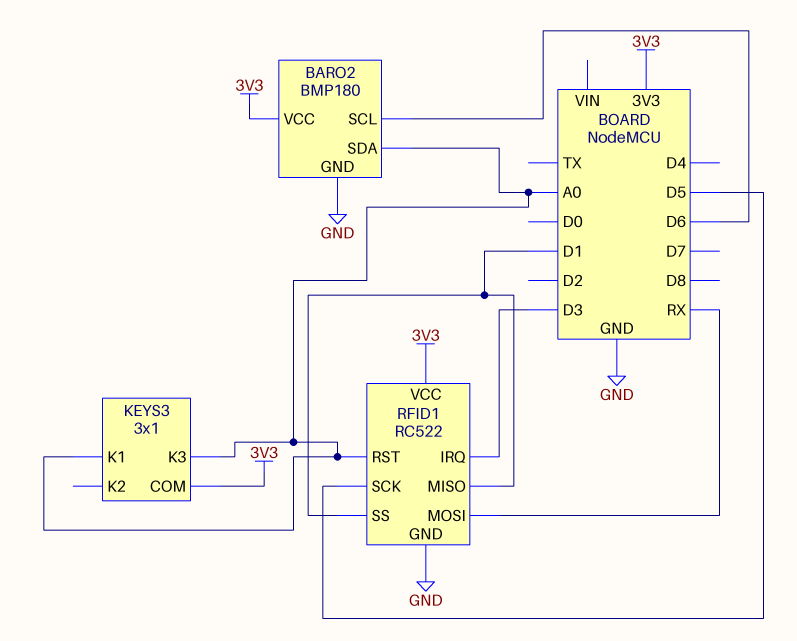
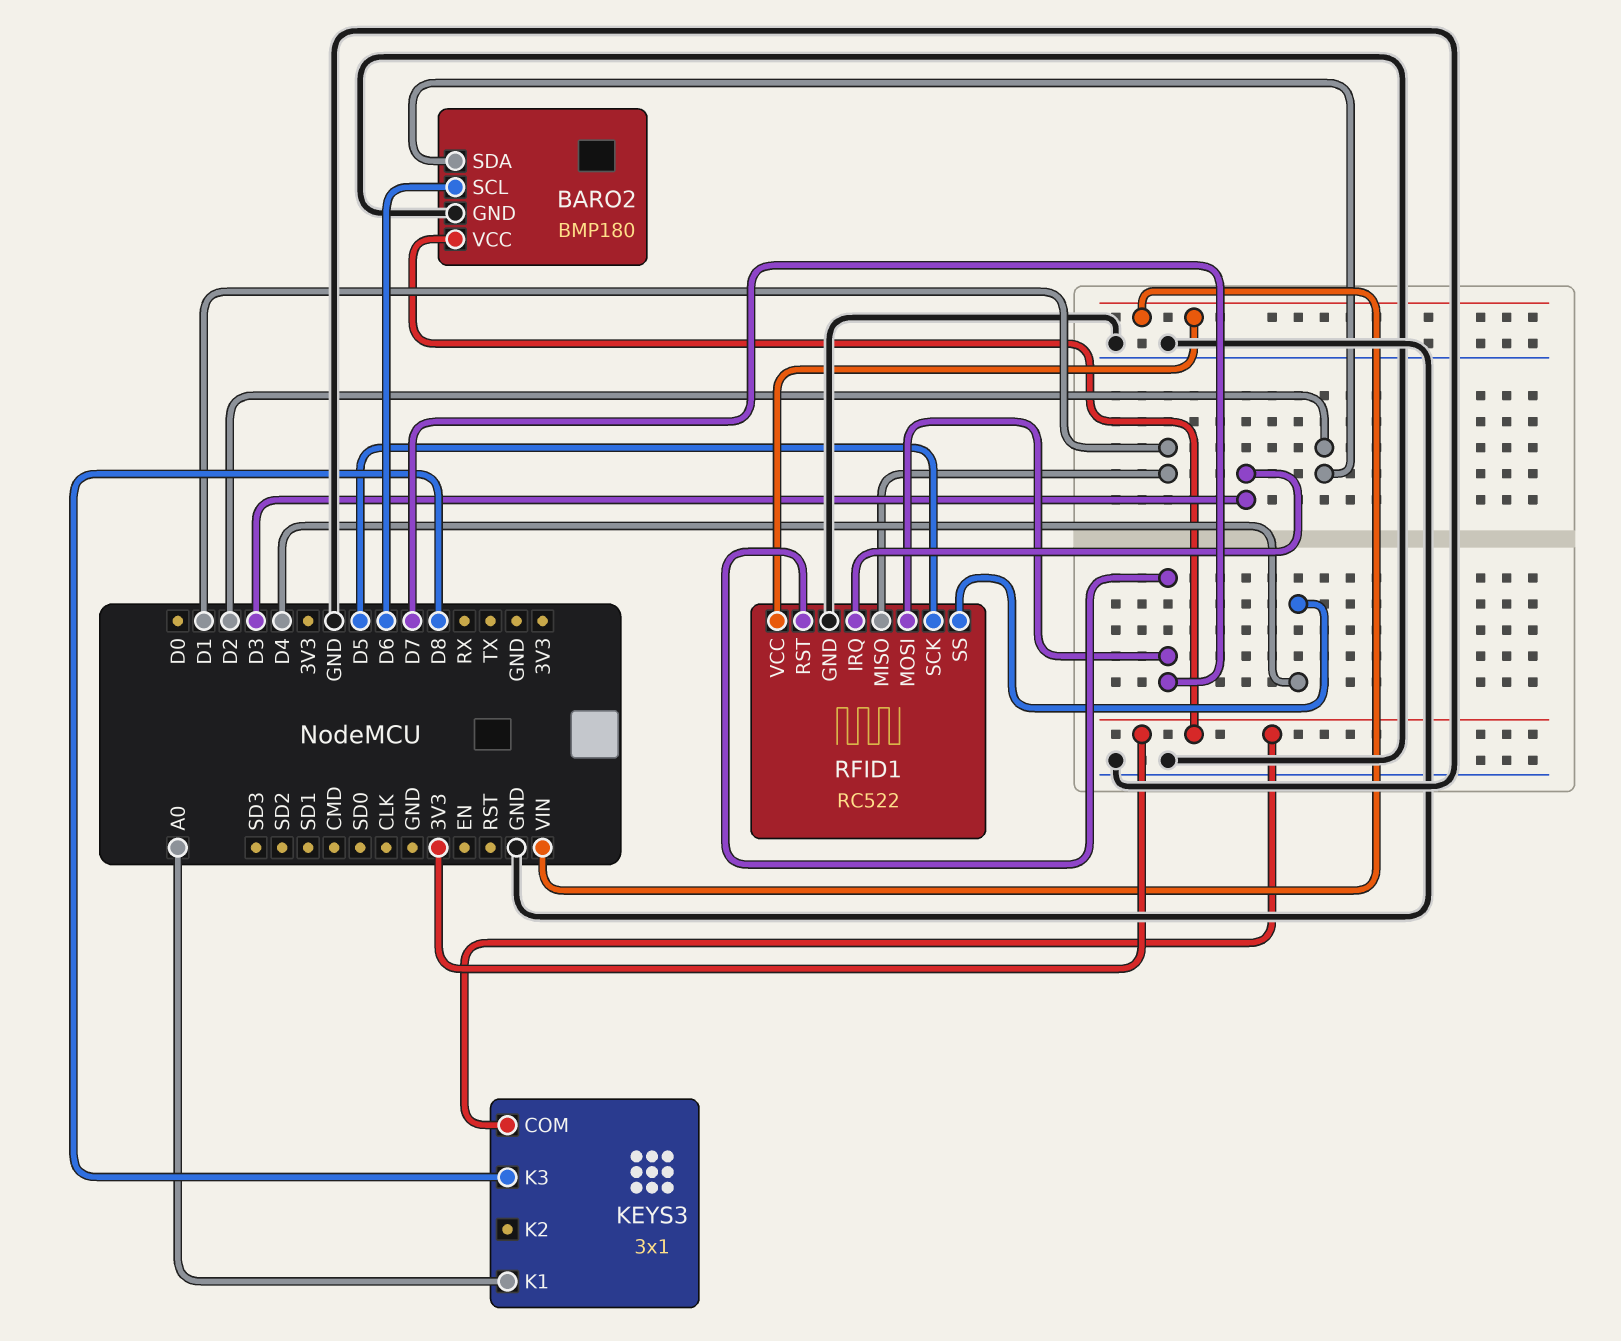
BARO2 pin SDA: A0 -> D2
KEYS3 pin K3: A0 -> D8
RFID1 pin MOSI: RX -> D7
RFID1 pin RST: A0 -> D7
RFID1 pin SS: D1 -> D4
RFID1 pin VCC: 3V3 -> VIN

